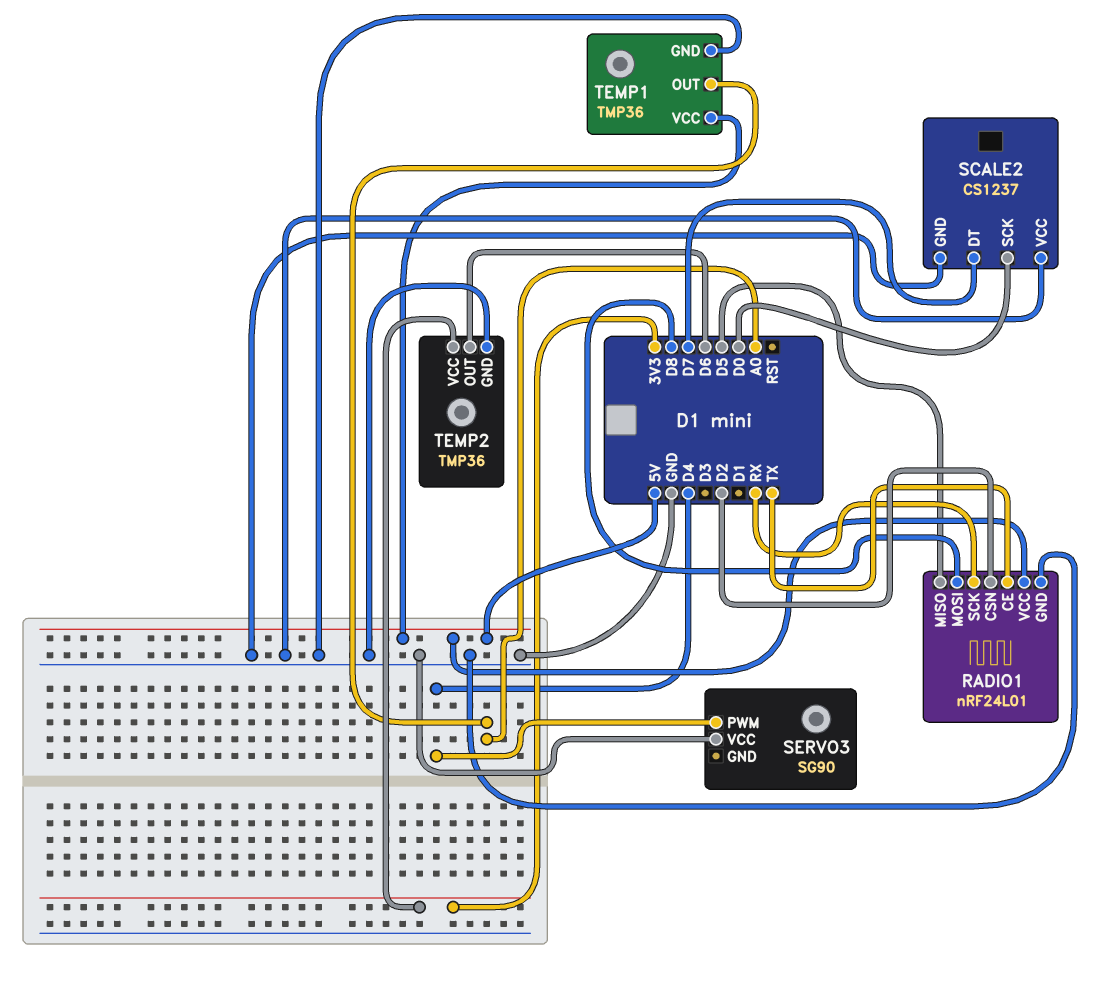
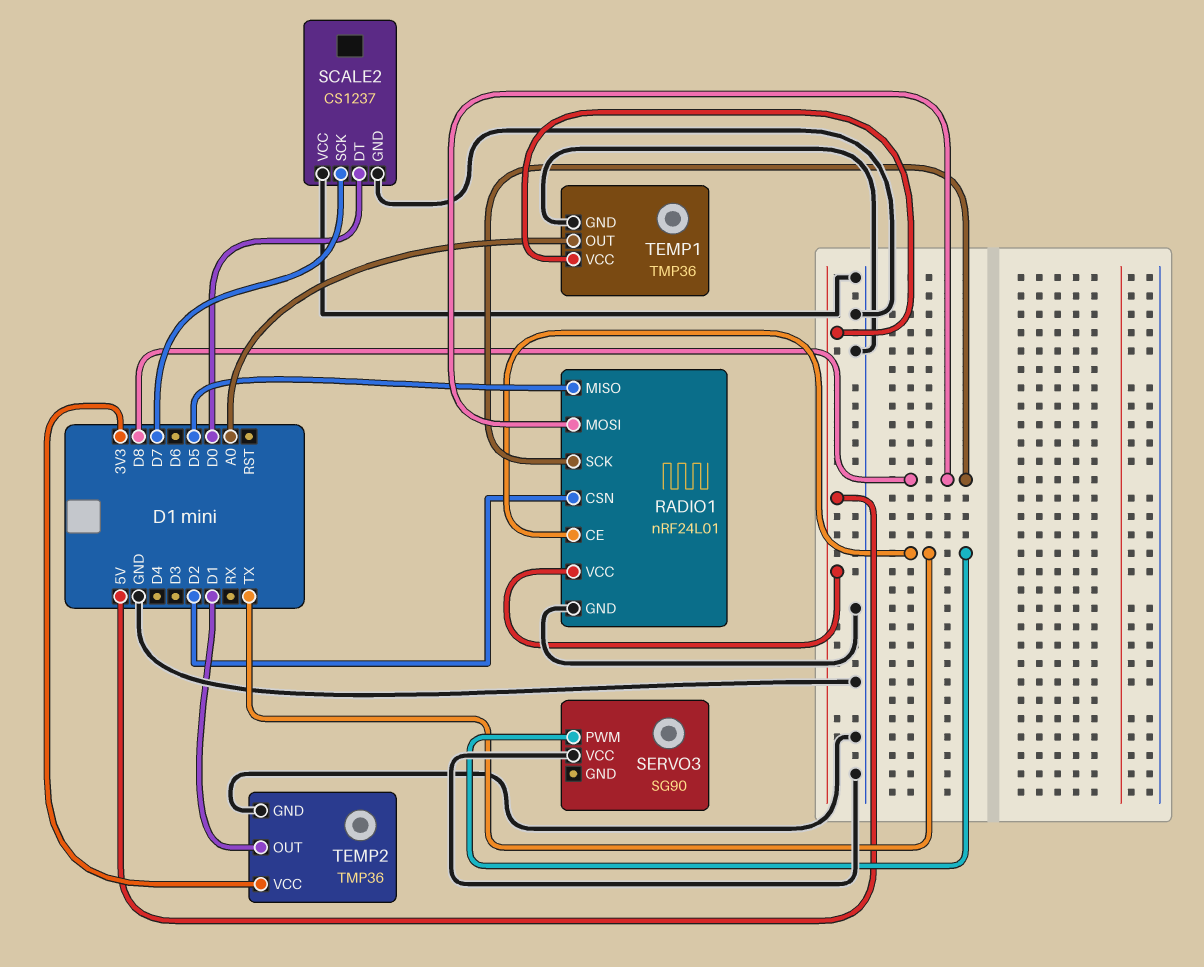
RADIO1 pin SCK: RX -> D8
SCALE2 pin DT: D7 -> D0
SCALE2 pin SCK: D0 -> D7
SERVO3 pin PWM: D4 -> TX
TEMP2 pin OUT: D6 -> D1

